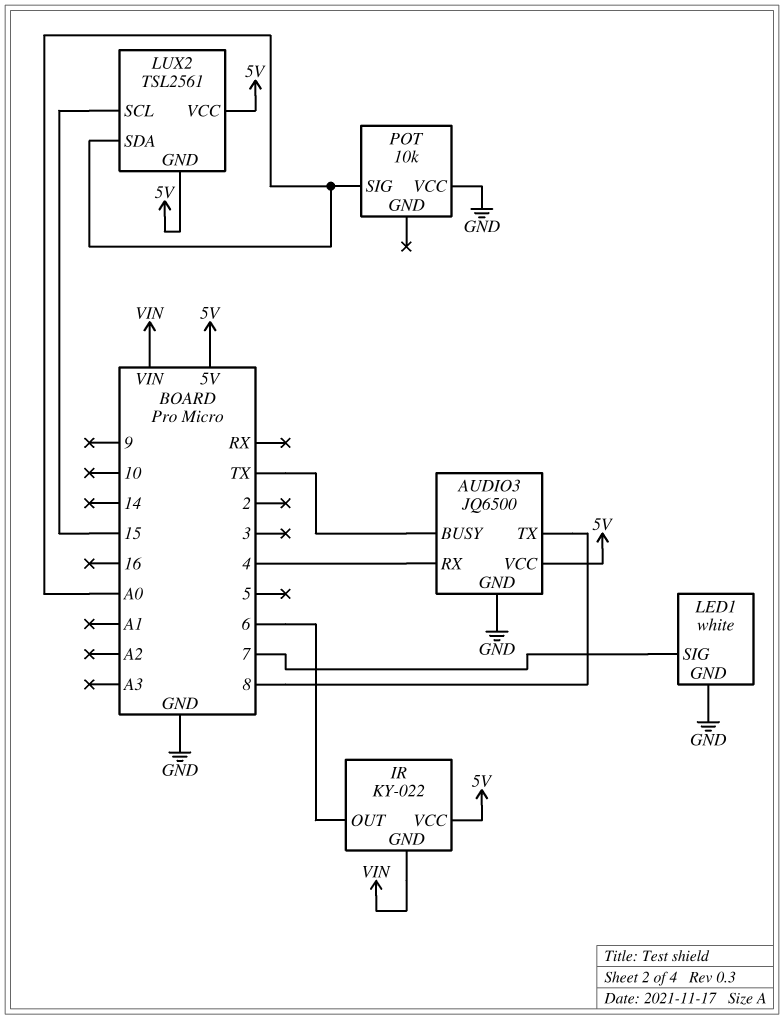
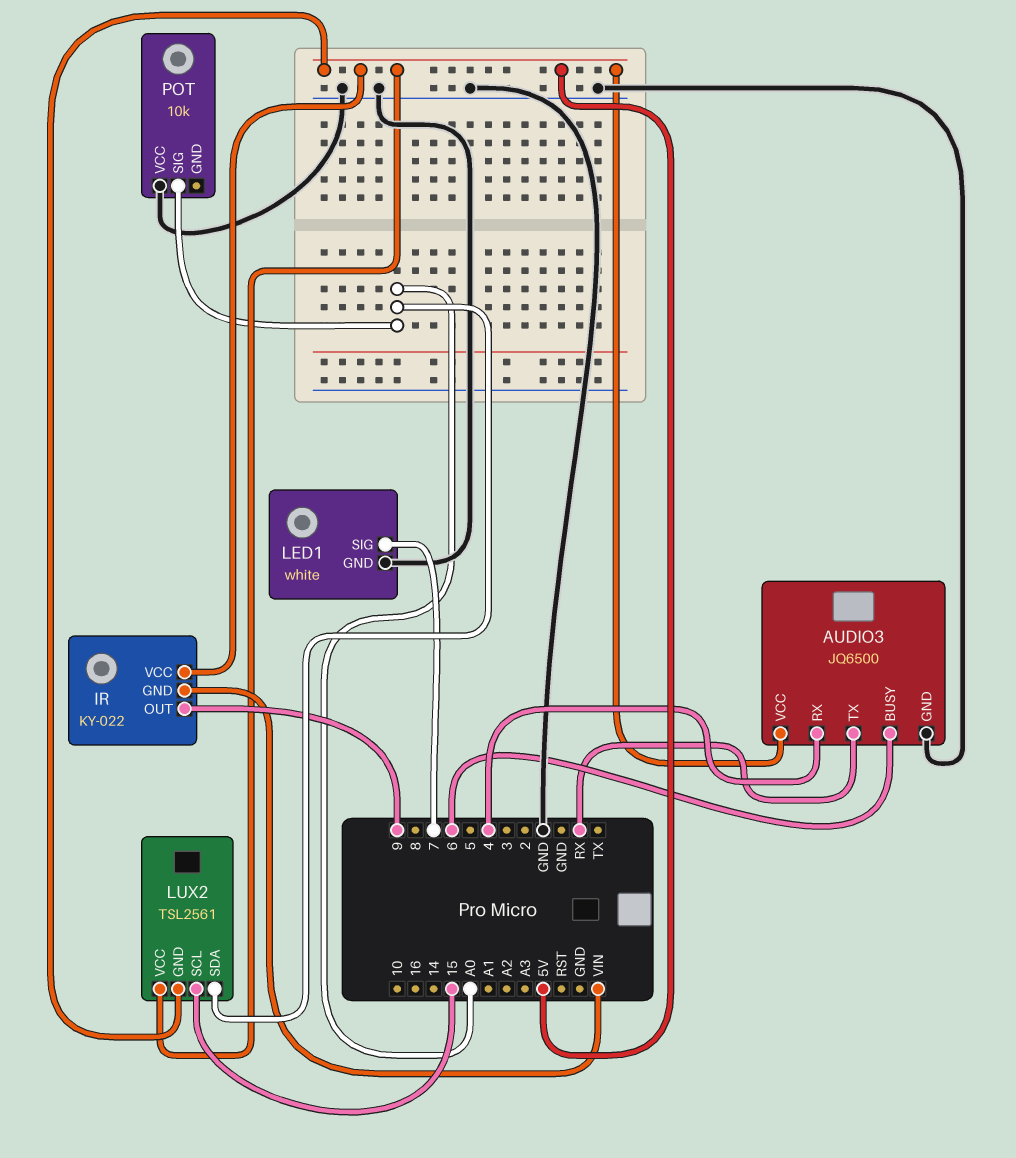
AUDIO3 pin BUSY: TX -> 6
AUDIO3 pin TX: 8 -> RX
IR pin OUT: 6 -> 9

